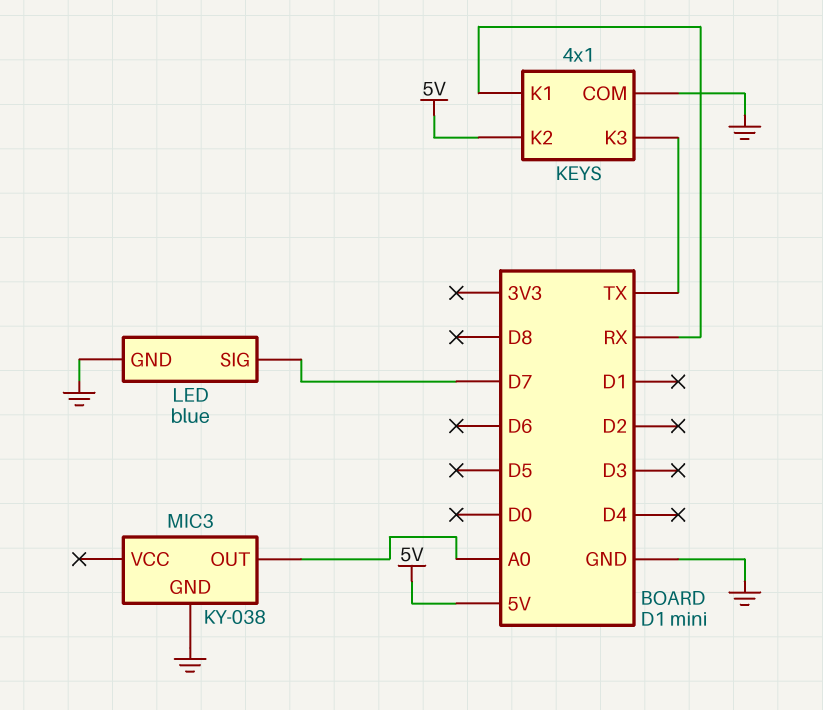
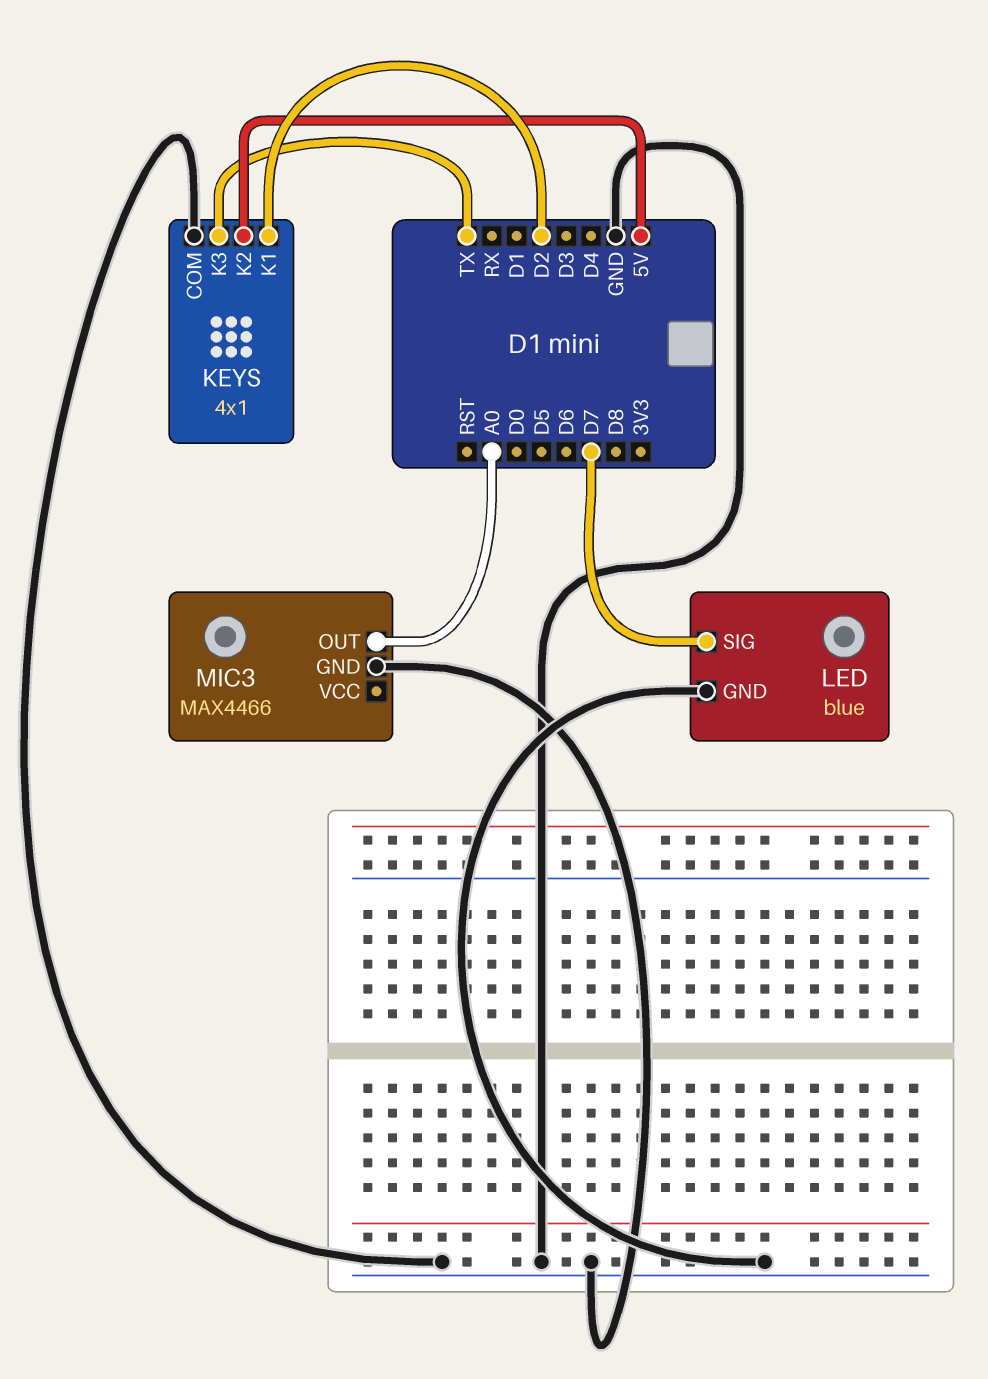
KEYS pin K1: RX -> D2
MIC3: KY-038 -> MAX4466

